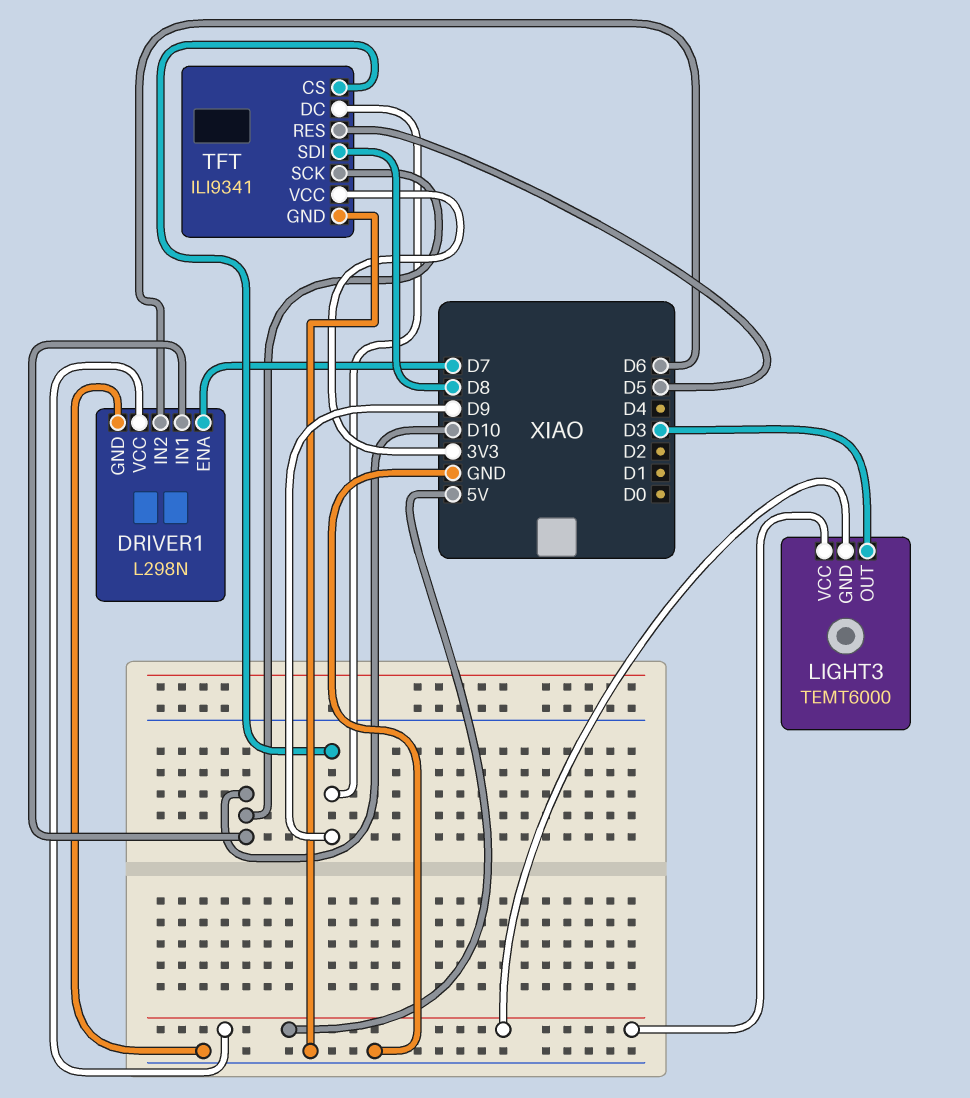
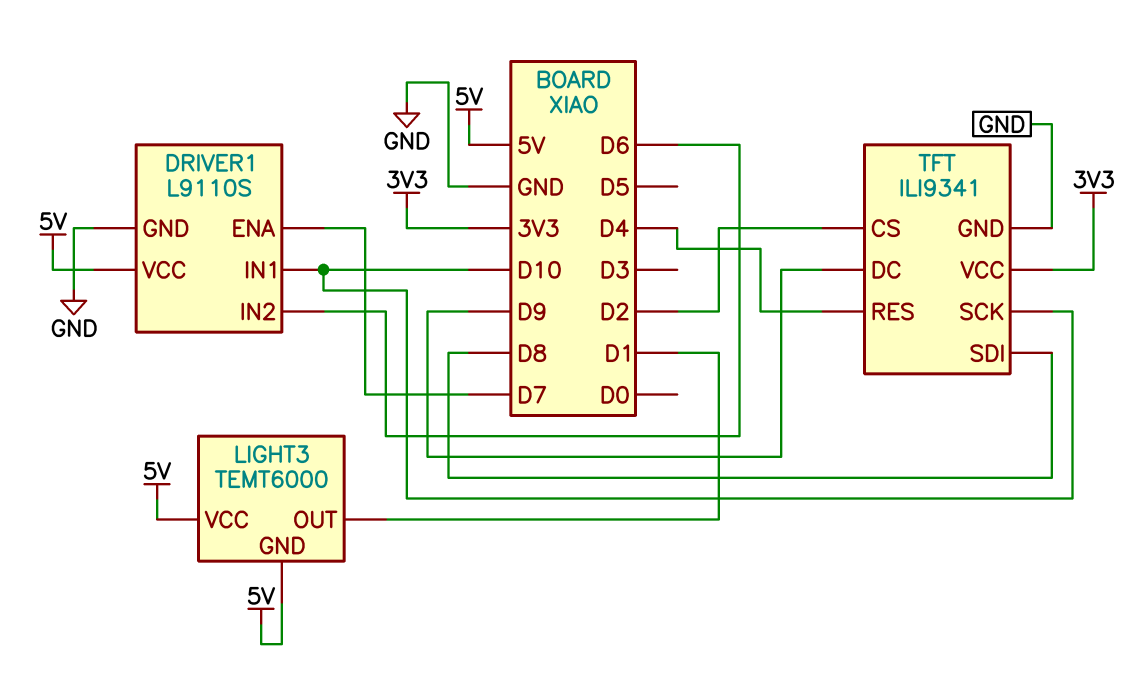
DRIVER1: L298N -> L9110S
LIGHT3 pin OUT: D3 -> D1
TFT pin CS: D9 -> D2
TFT pin RES: D5 -> D4

